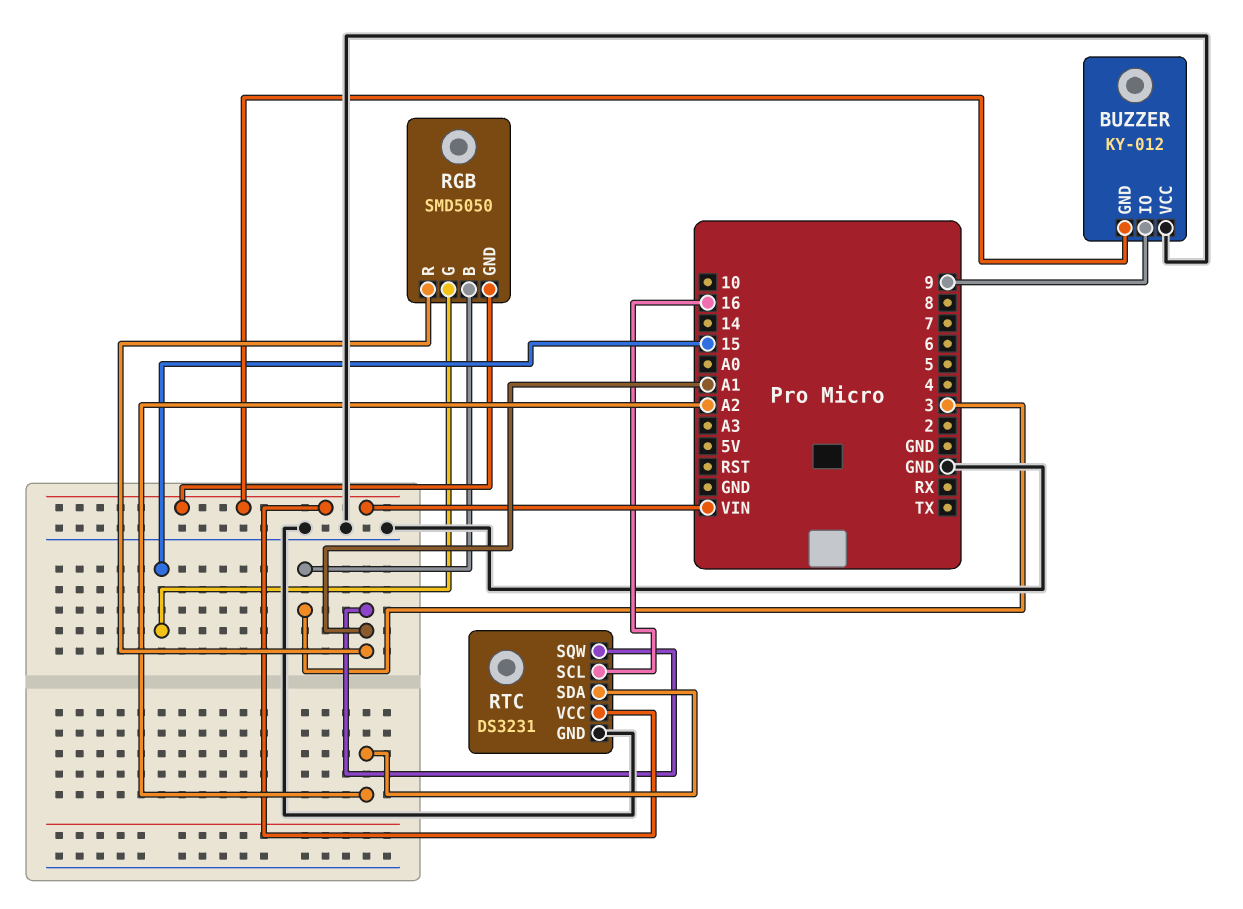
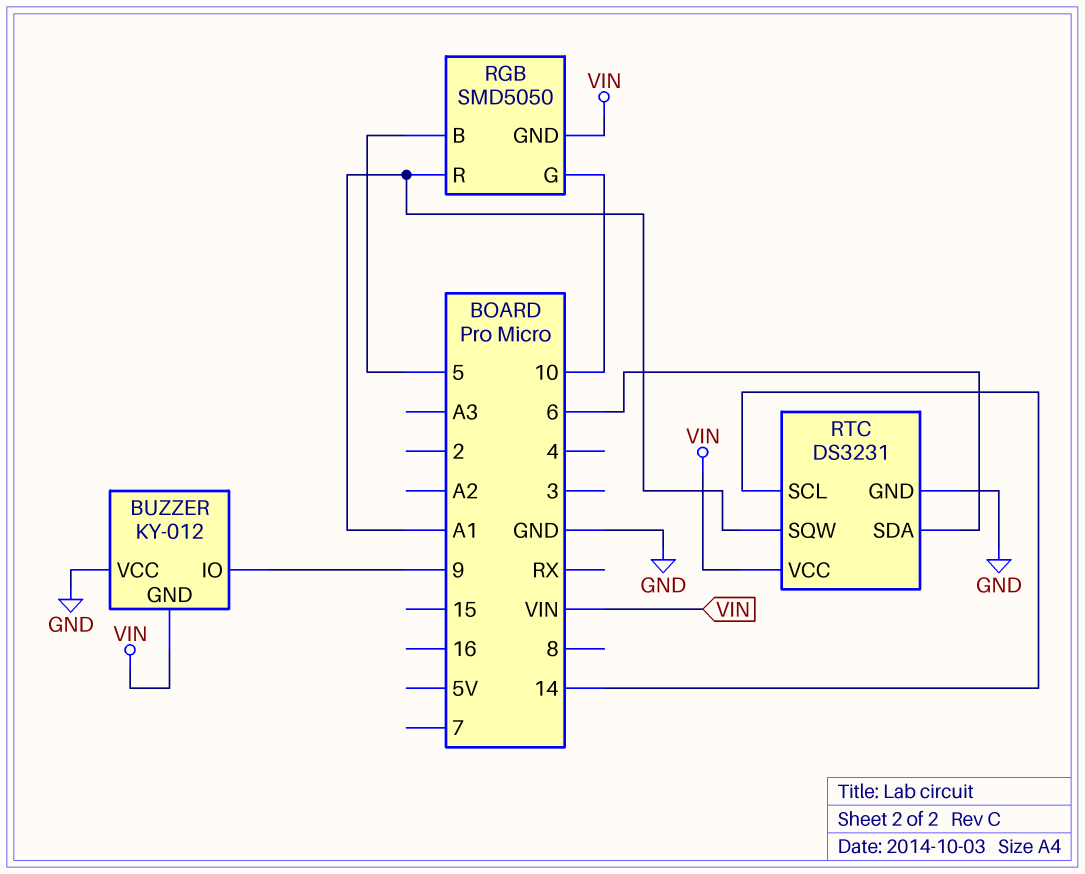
RGB pin B: 3 -> 5
RGB pin G: 15 -> 10
RTC pin SCL: 16 -> 14
RTC pin SDA: A2 -> 6

